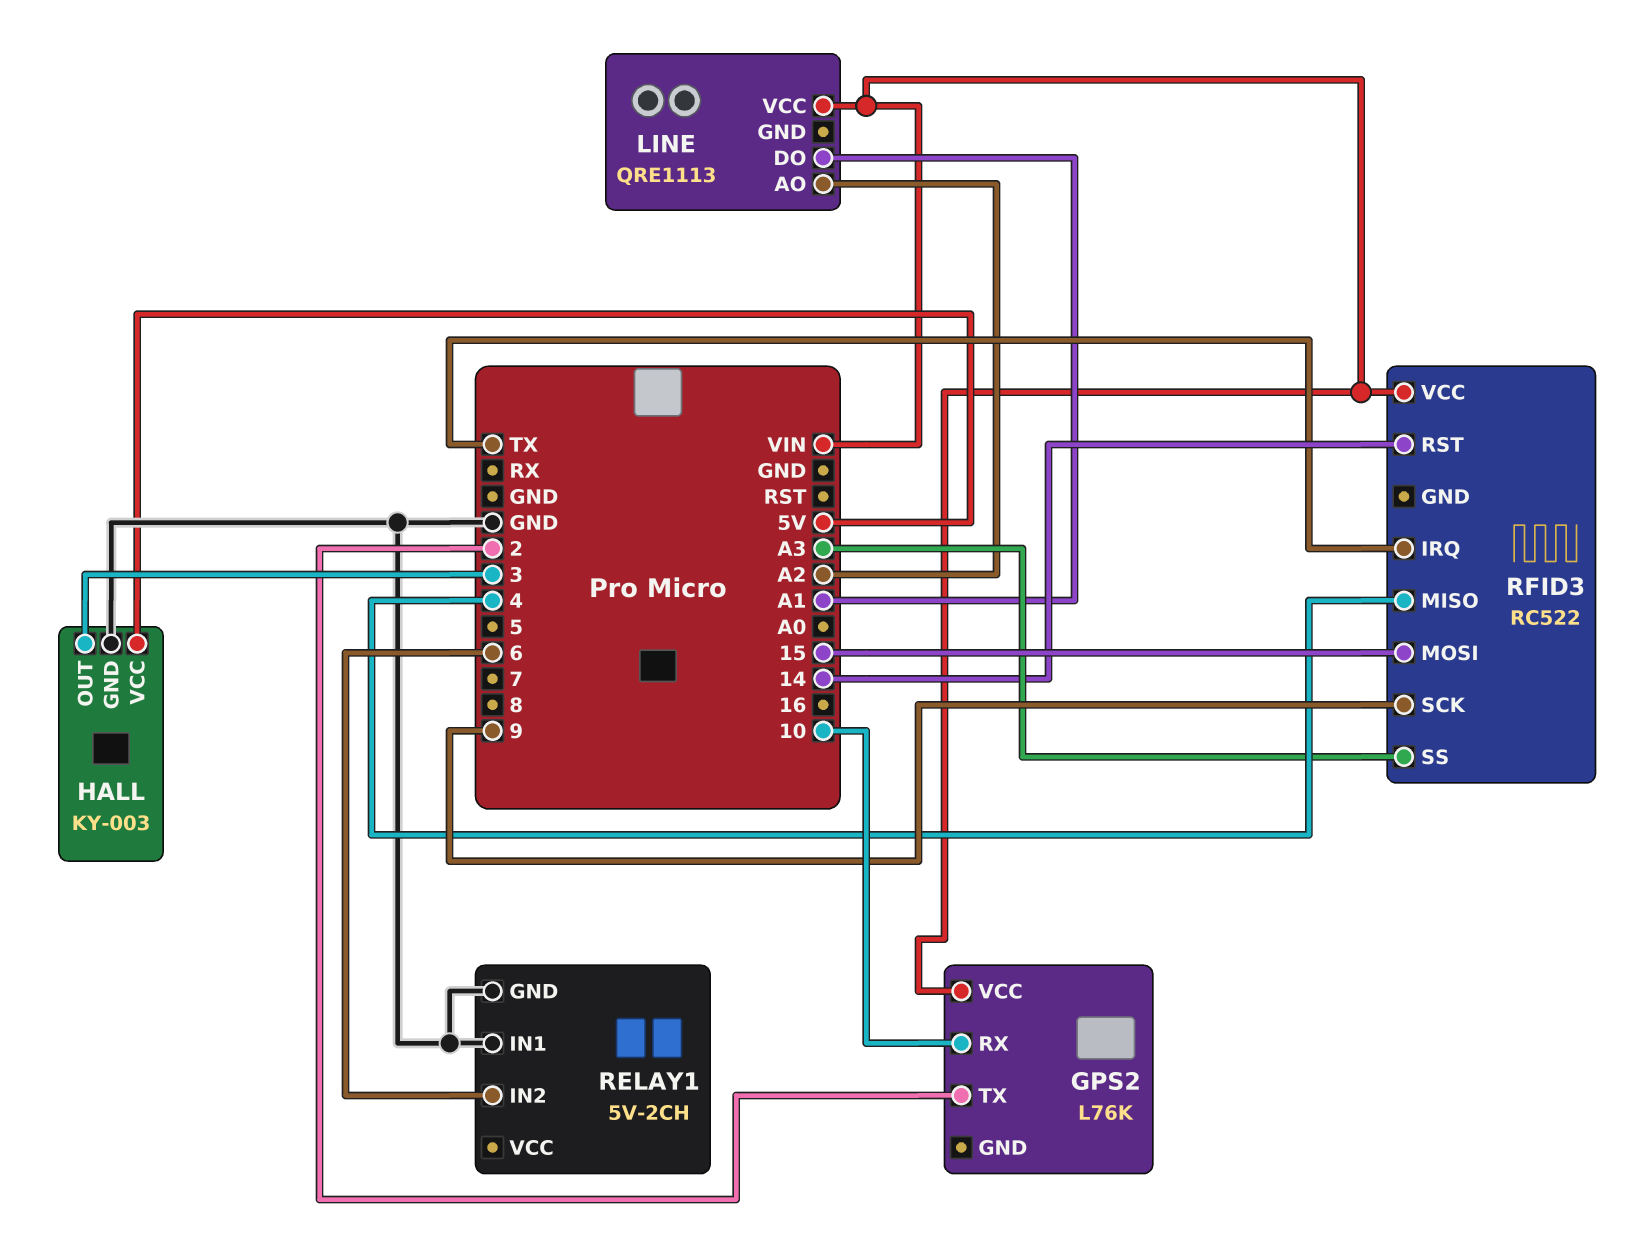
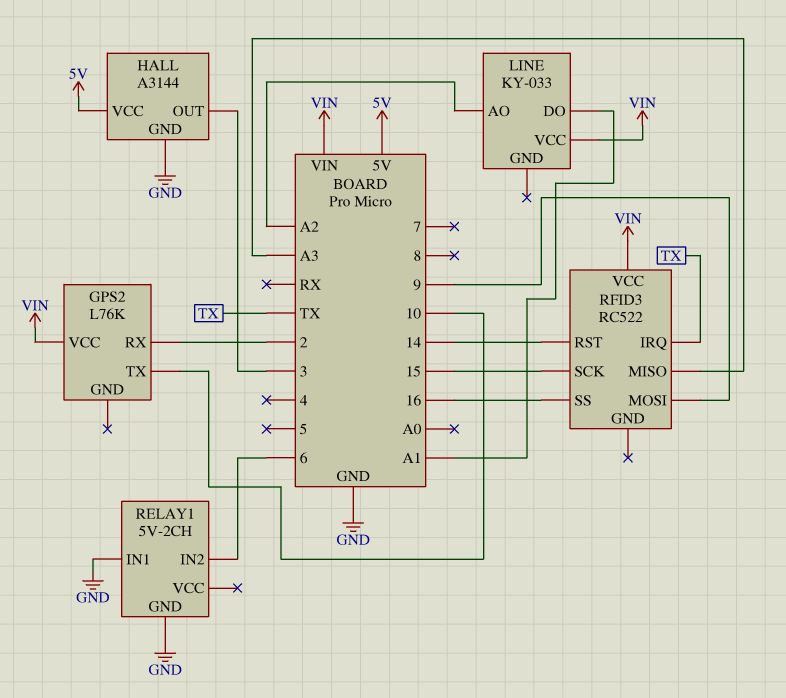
GPS2 pin RX: 10 -> 2
GPS2 pin TX: 2 -> 10
HALL: KY-003 -> A3144
LINE: QRE1113 -> KY-033
RFID3 pin MISO: 4 -> A3
RFID3 pin MOSI: 15 -> 9
RFID3 pin SCK: 9 -> 15
RFID3 pin SS: A3 -> 16

